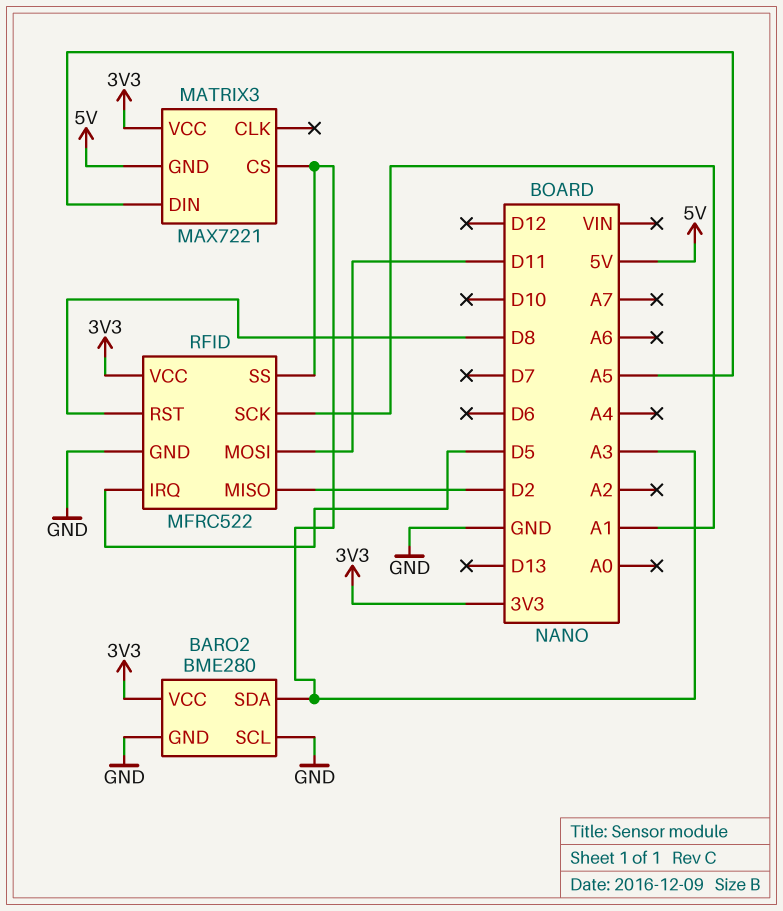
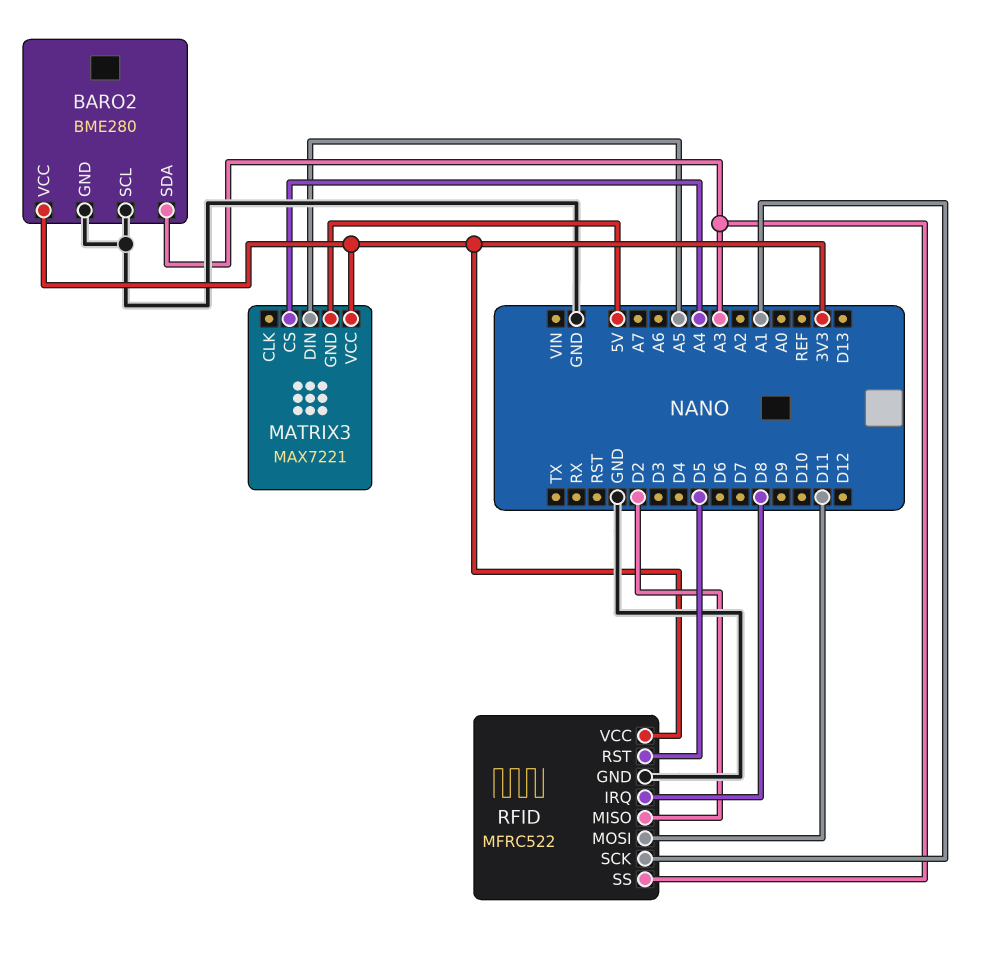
MATRIX3 pin CS: A3 -> A4
RFID pin IRQ: D5 -> D8
RFID pin RST: D8 -> D5

